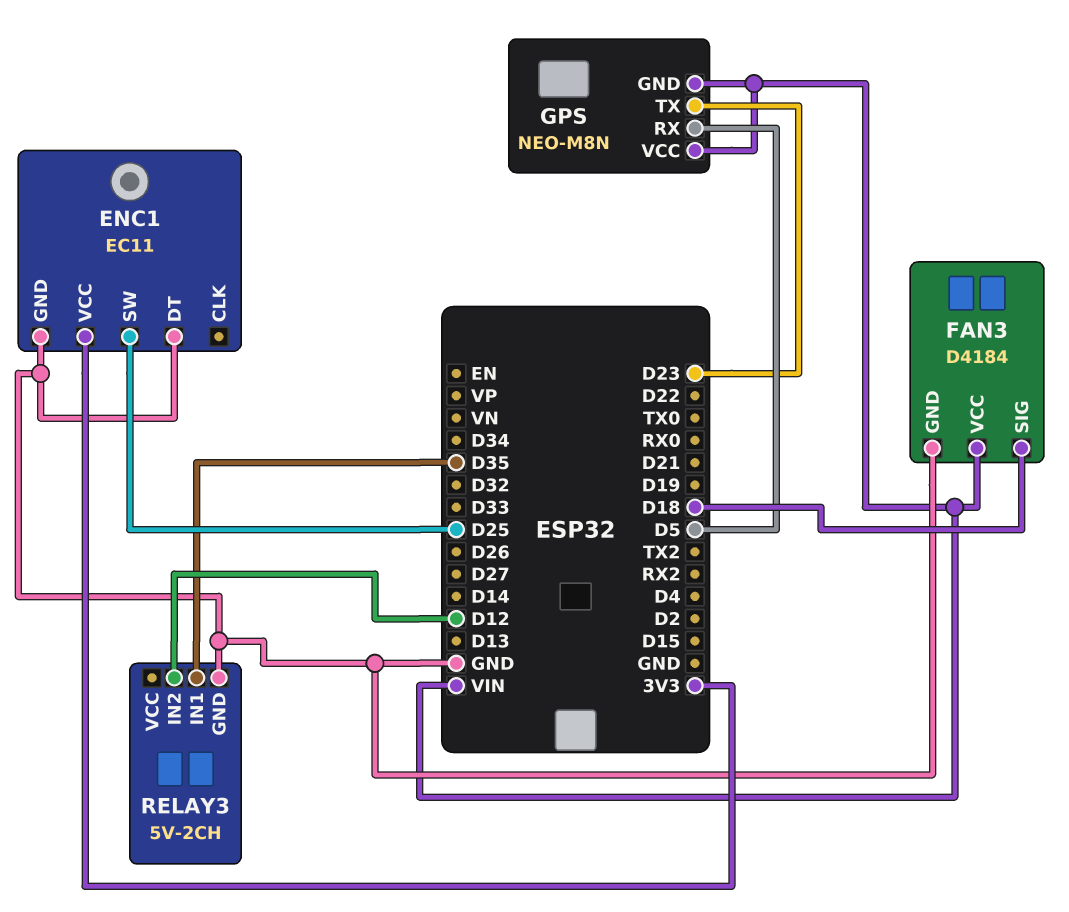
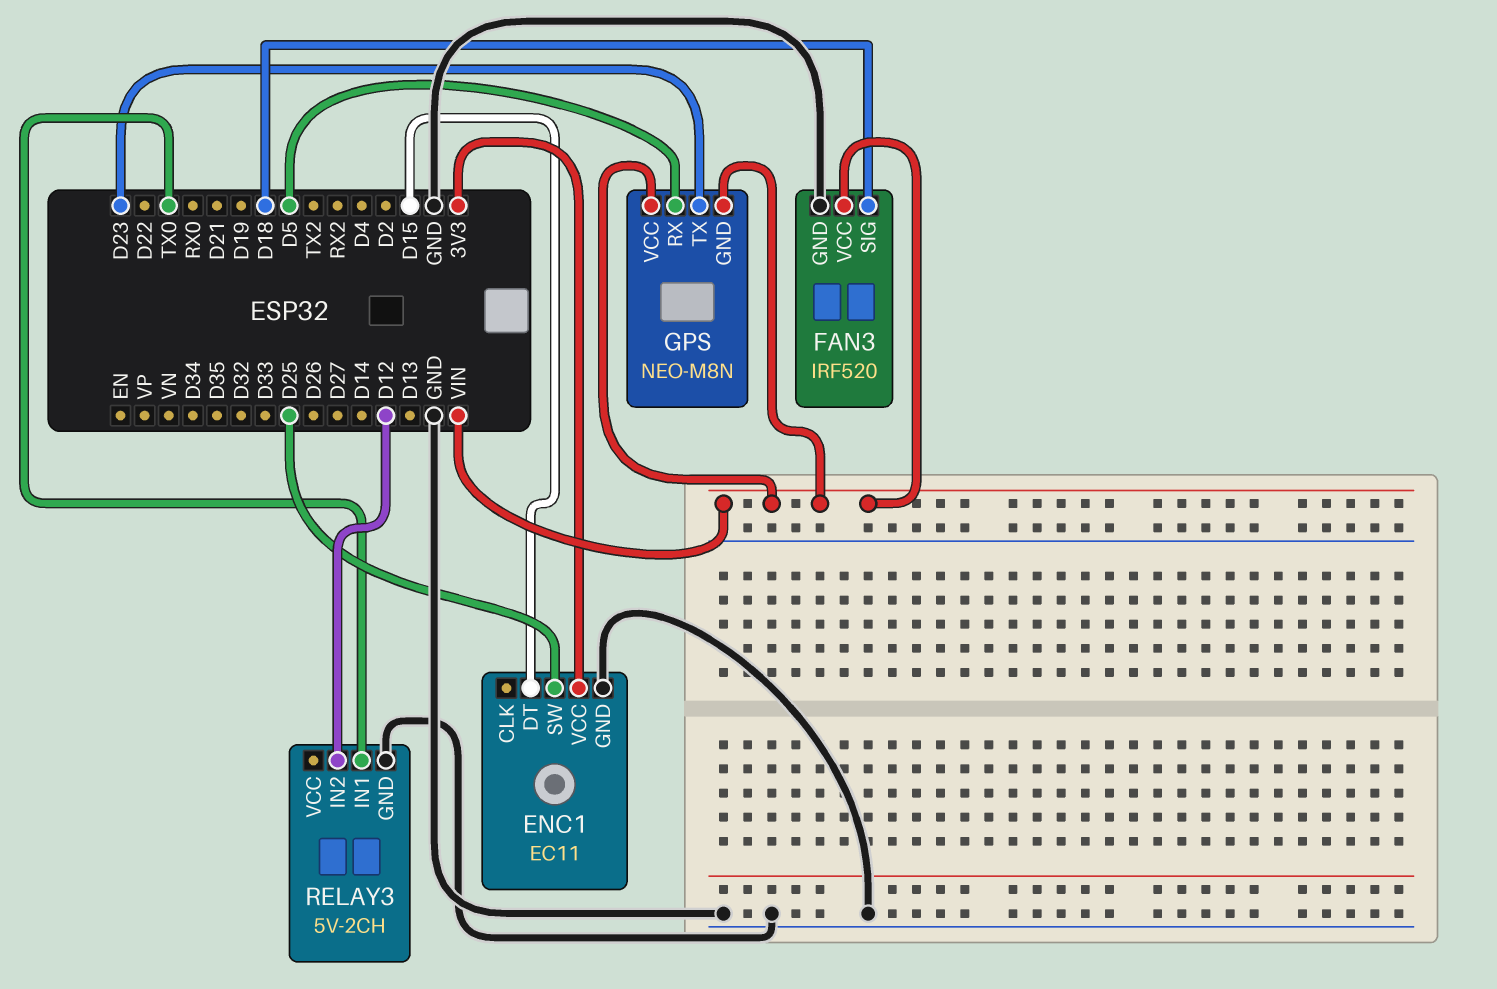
ENC1 pin DT: GND -> D15
FAN3: D4184 -> IRF520
RELAY3 pin IN1: D35 -> TX0

